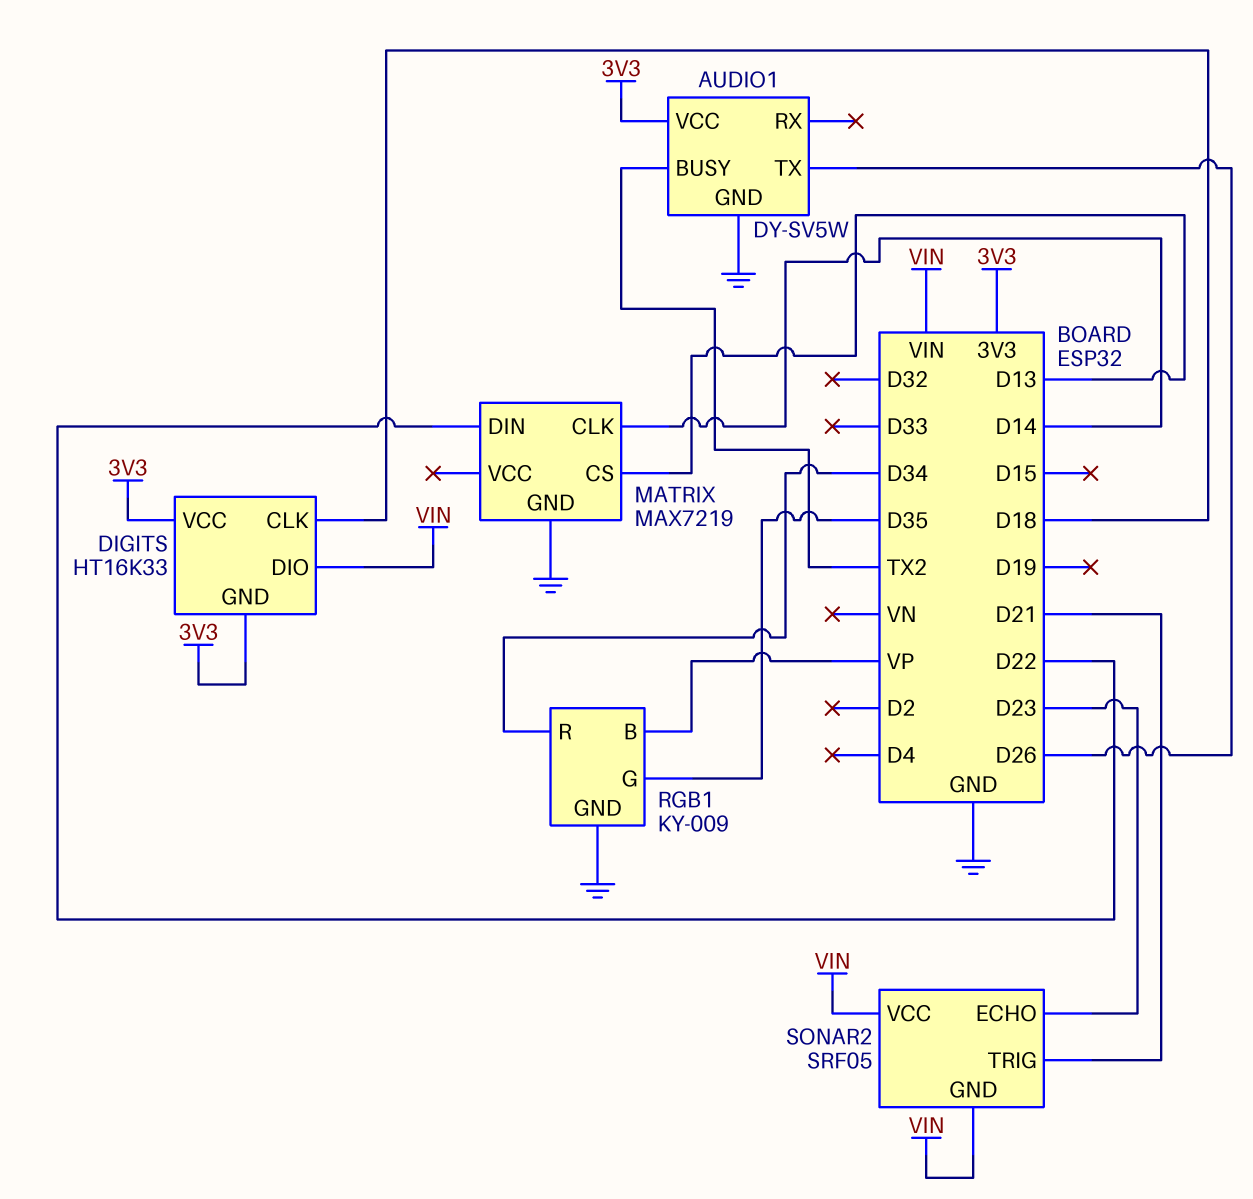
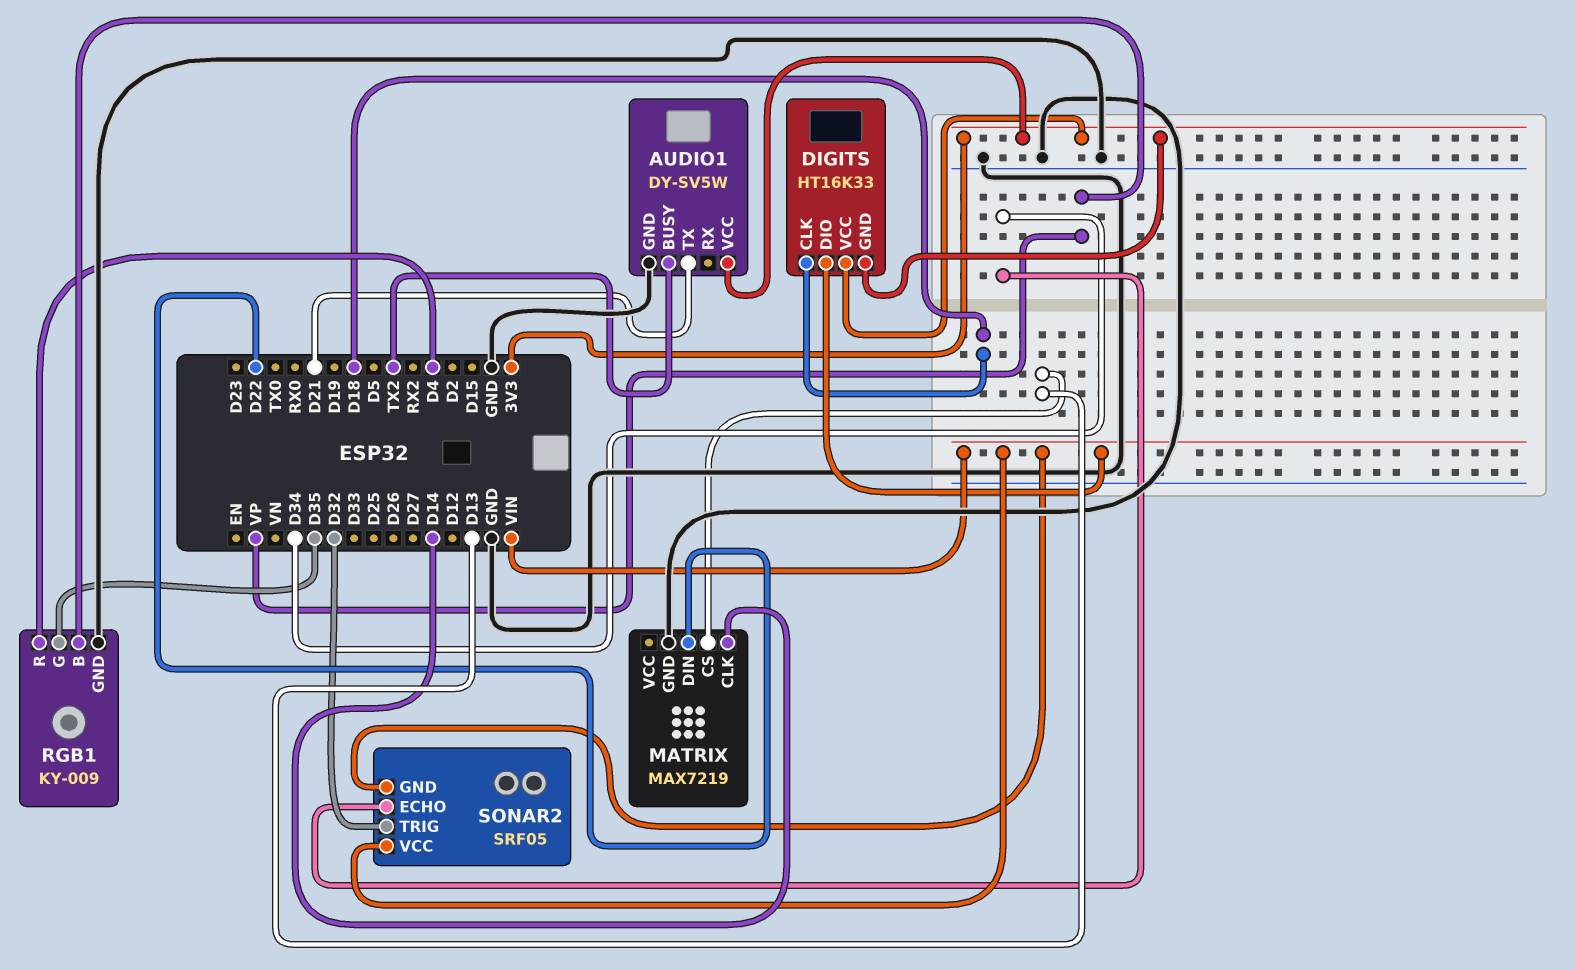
AUDIO1 pin TX: D26 -> D21
RGB1 pin R: D34 -> D4
SONAR2 pin ECHO: D23 -> D34
SONAR2 pin TRIG: D21 -> D32

